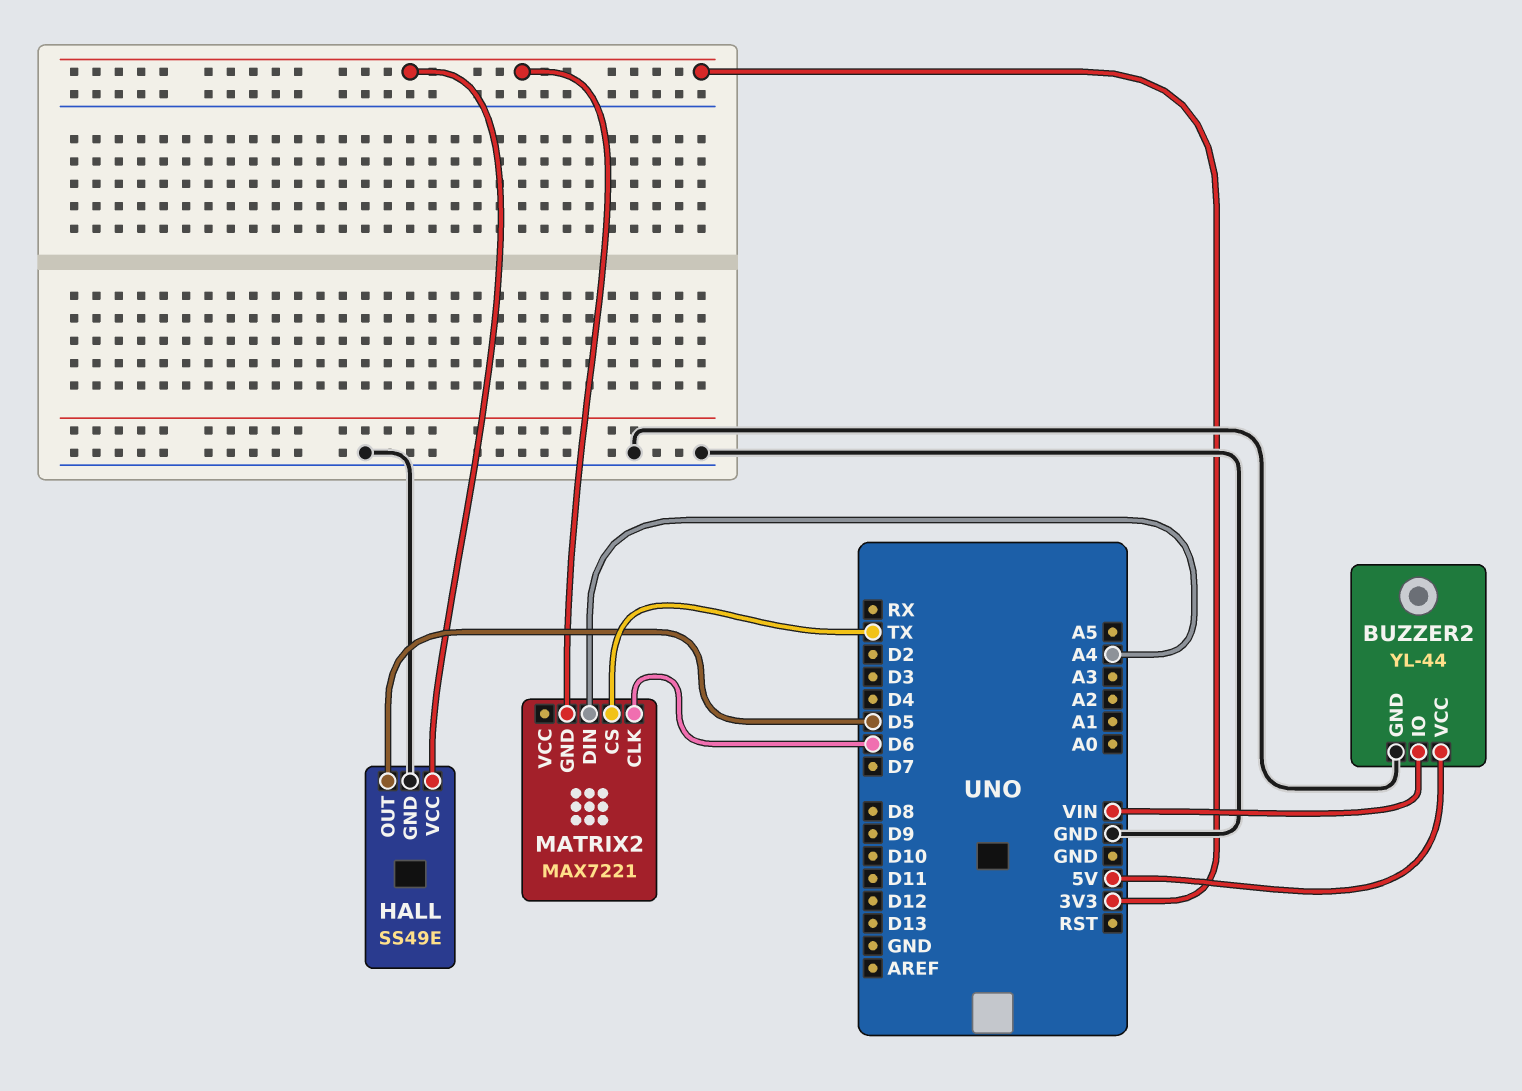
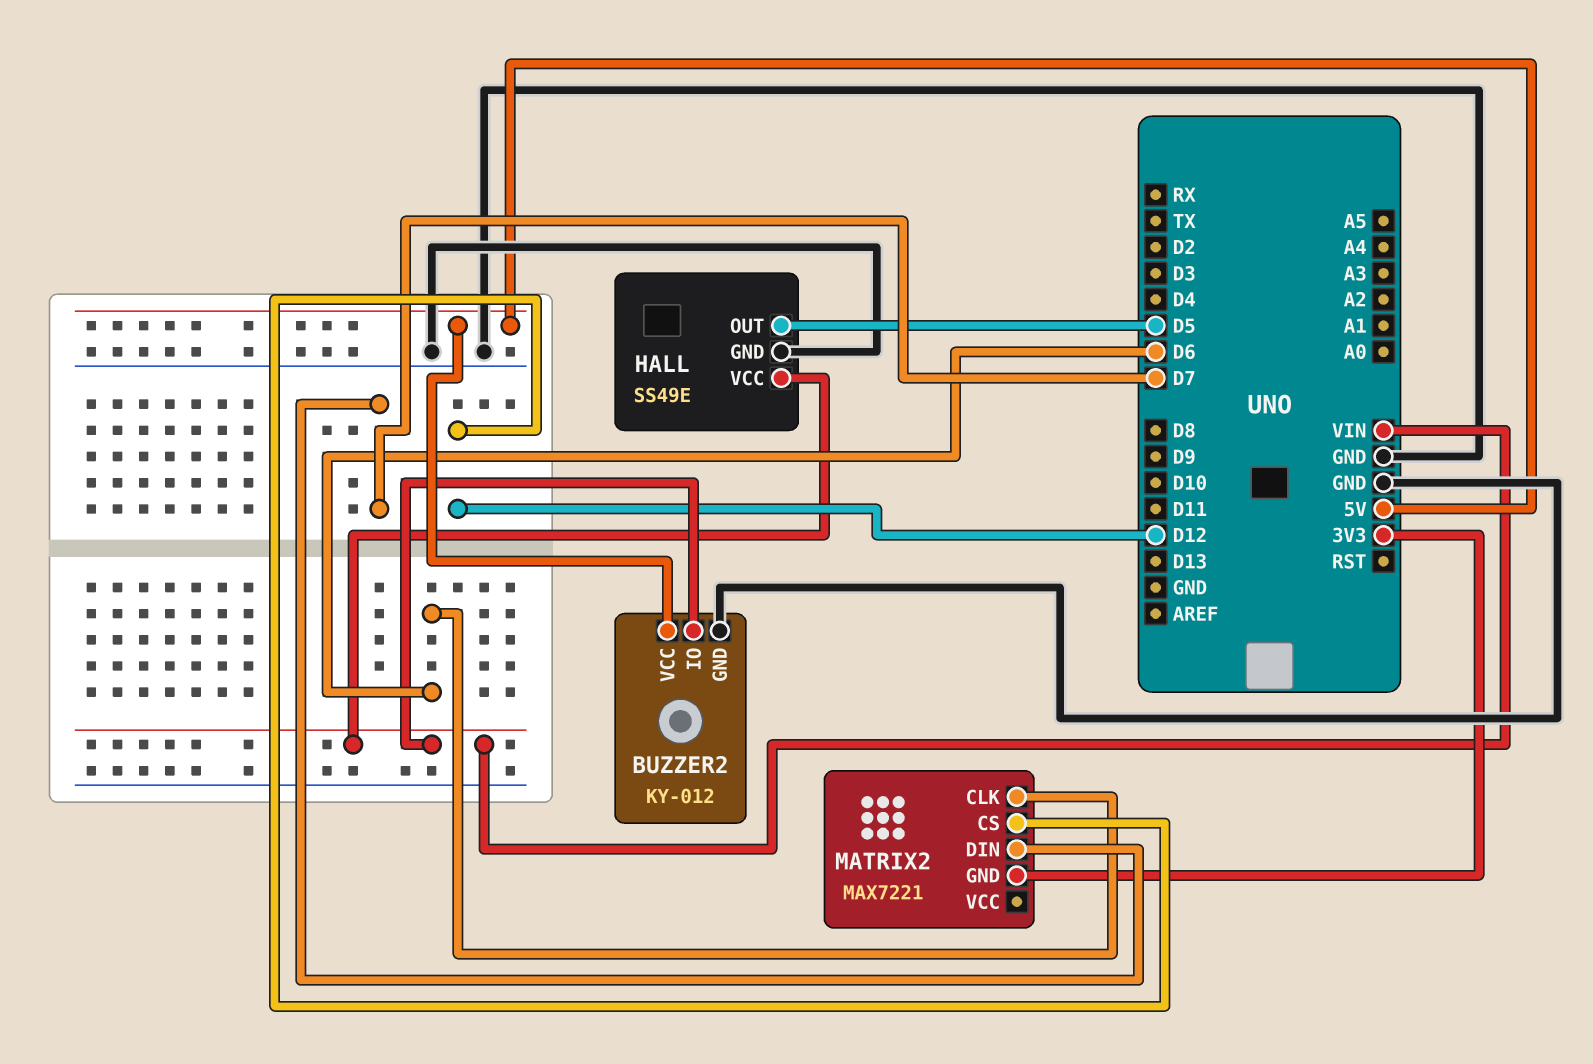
BUZZER2: YL-44 -> KY-012
HALL pin VCC: 3V3 -> VIN
MATRIX2 pin CS: TX -> D12
MATRIX2 pin DIN: A4 -> D7

